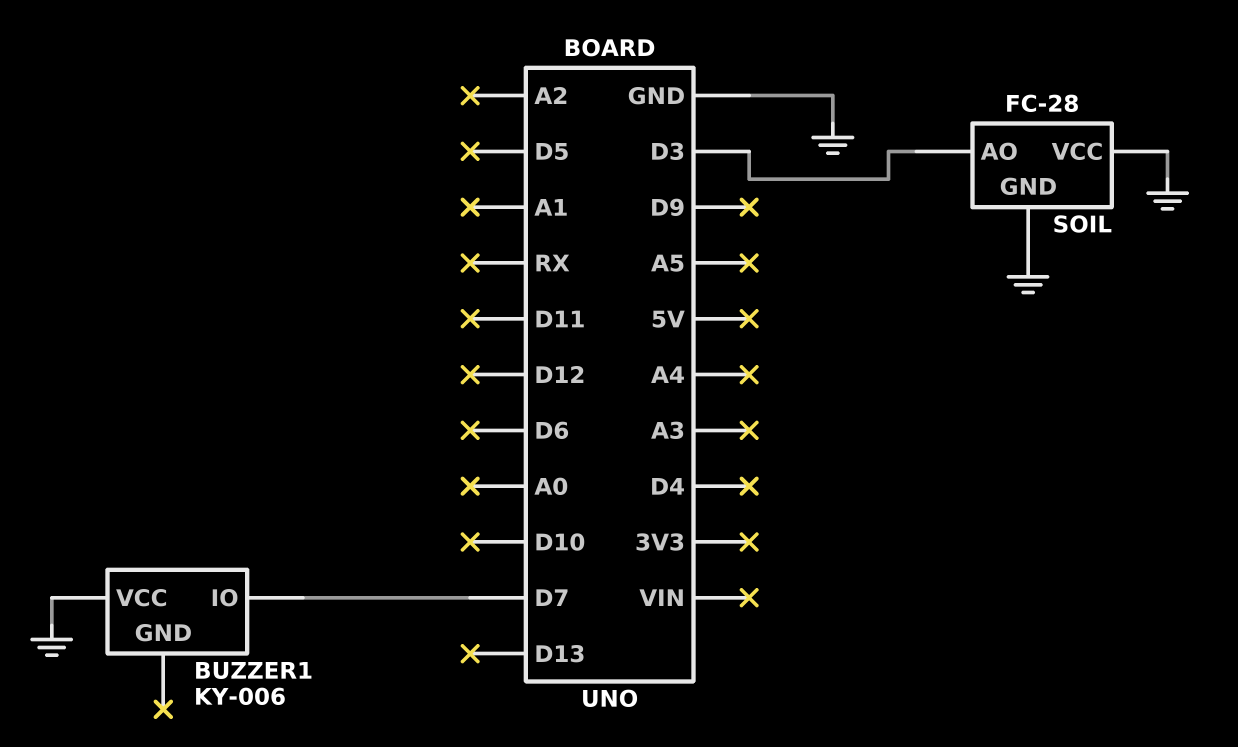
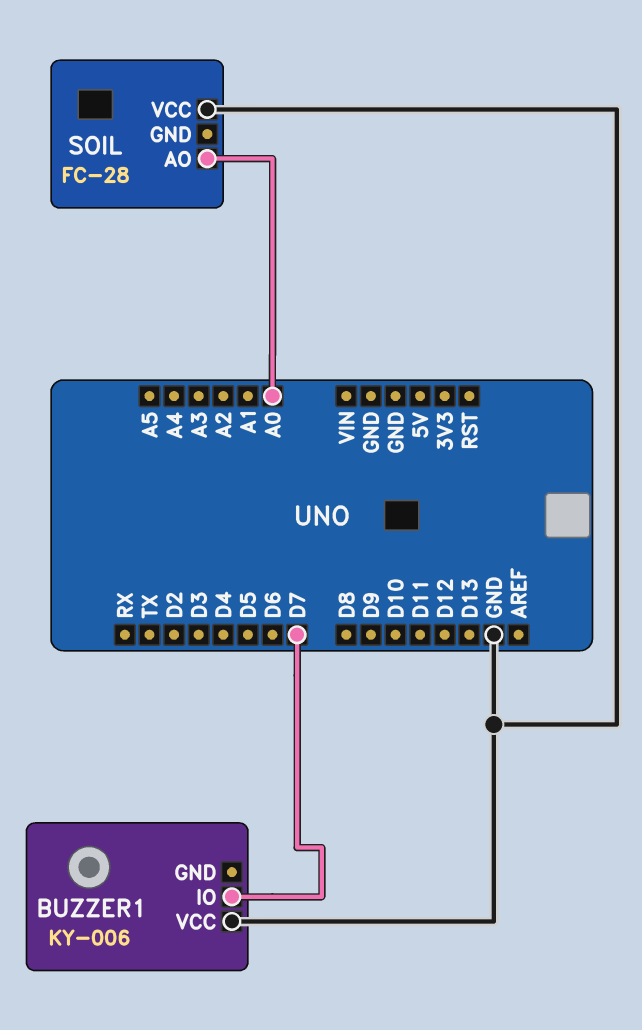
SOIL pin AO: D3 -> A0
SOIL pin GND: GND -> none

